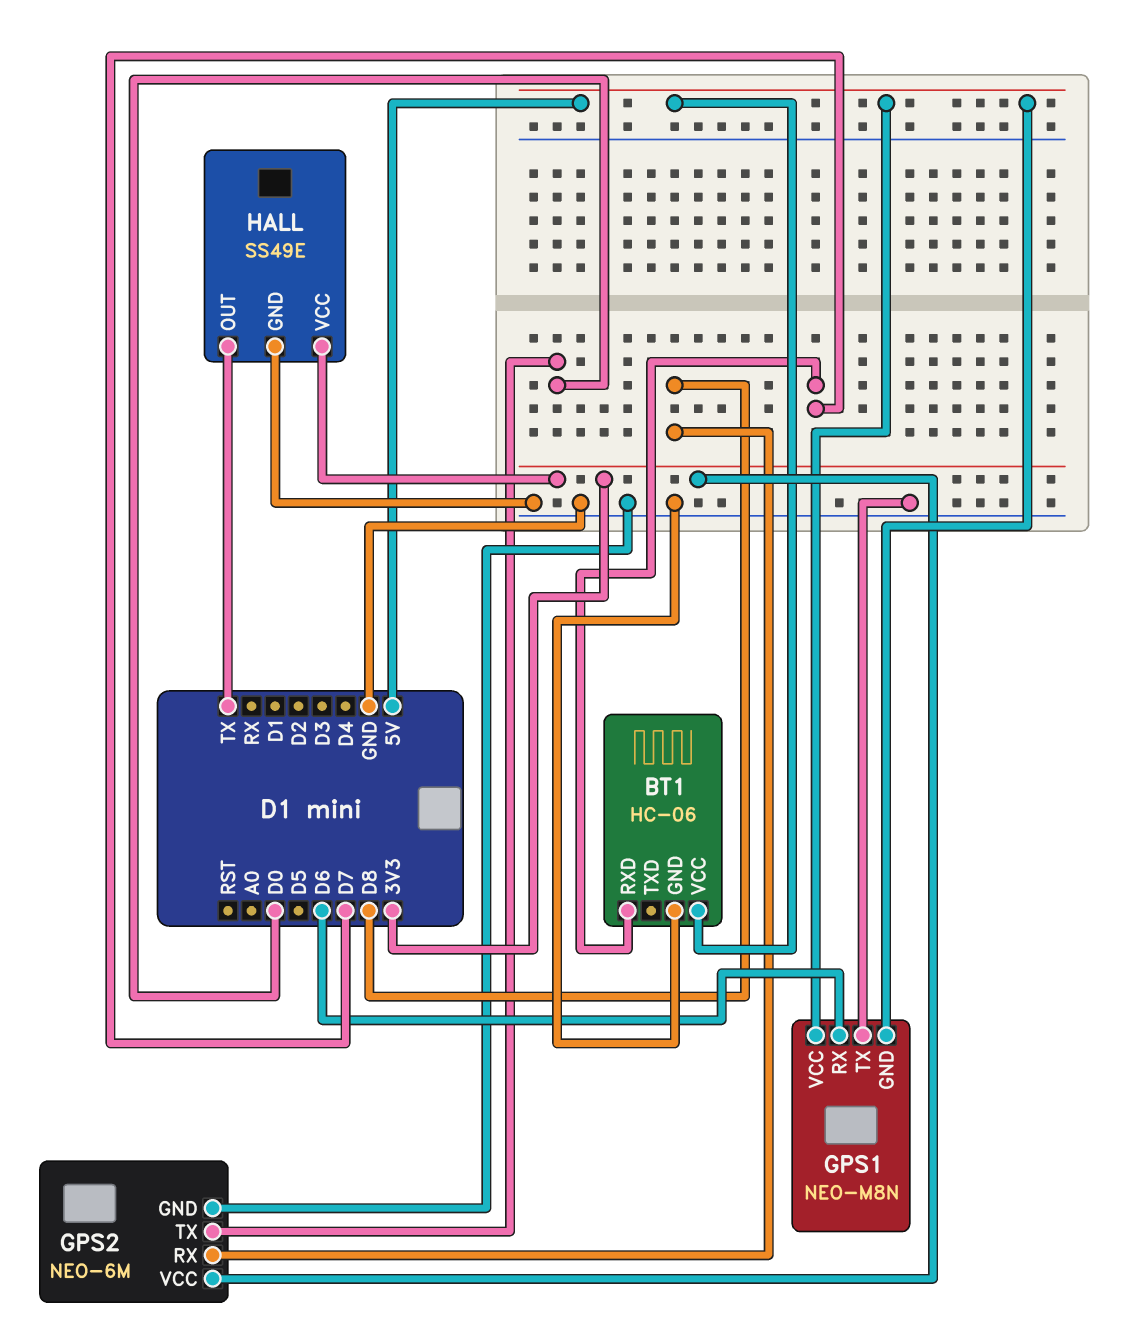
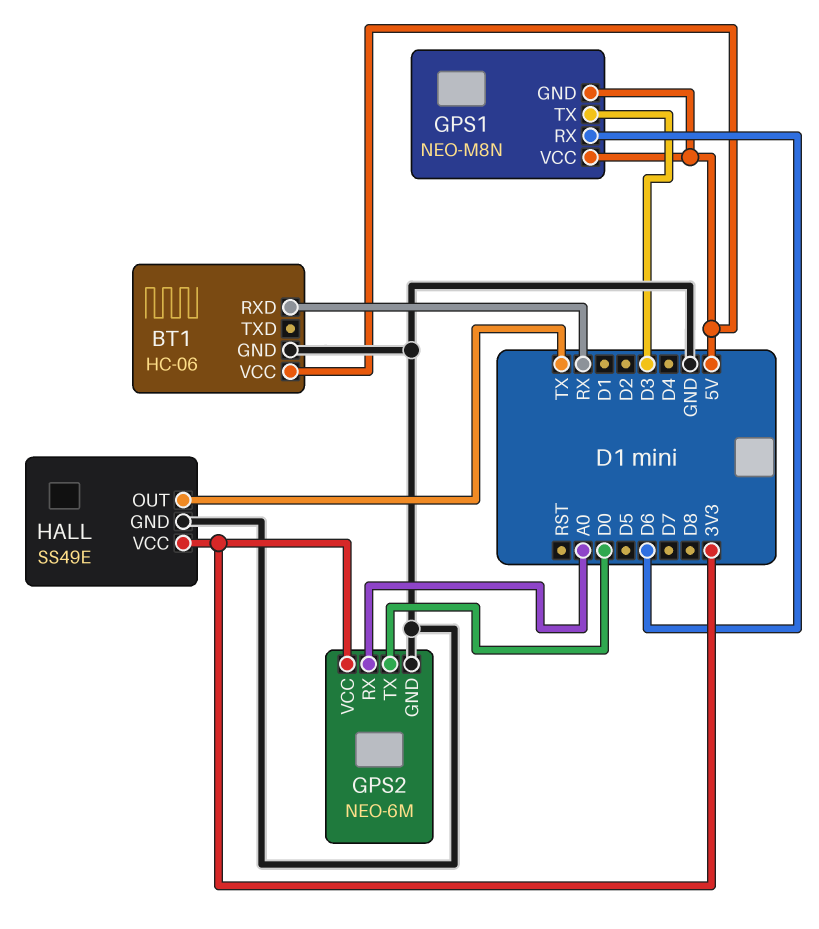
BT1 pin RXD: D7 -> RX
GPS1 pin TX: GND -> D3
GPS2 pin RX: D8 -> A0

